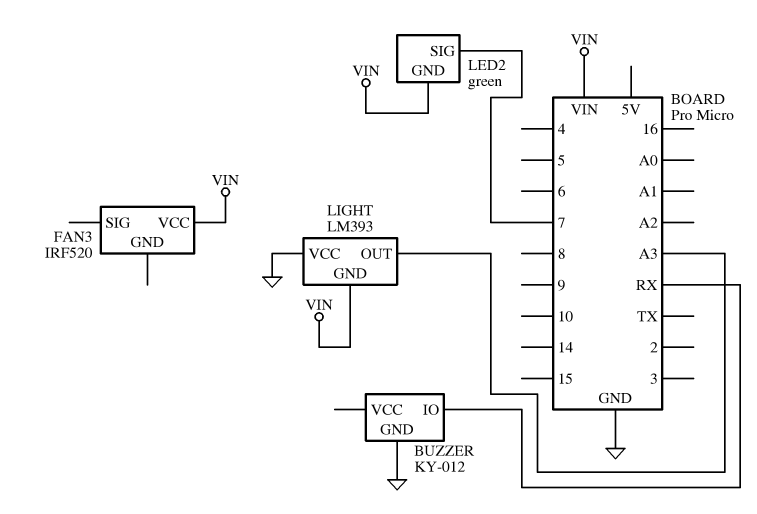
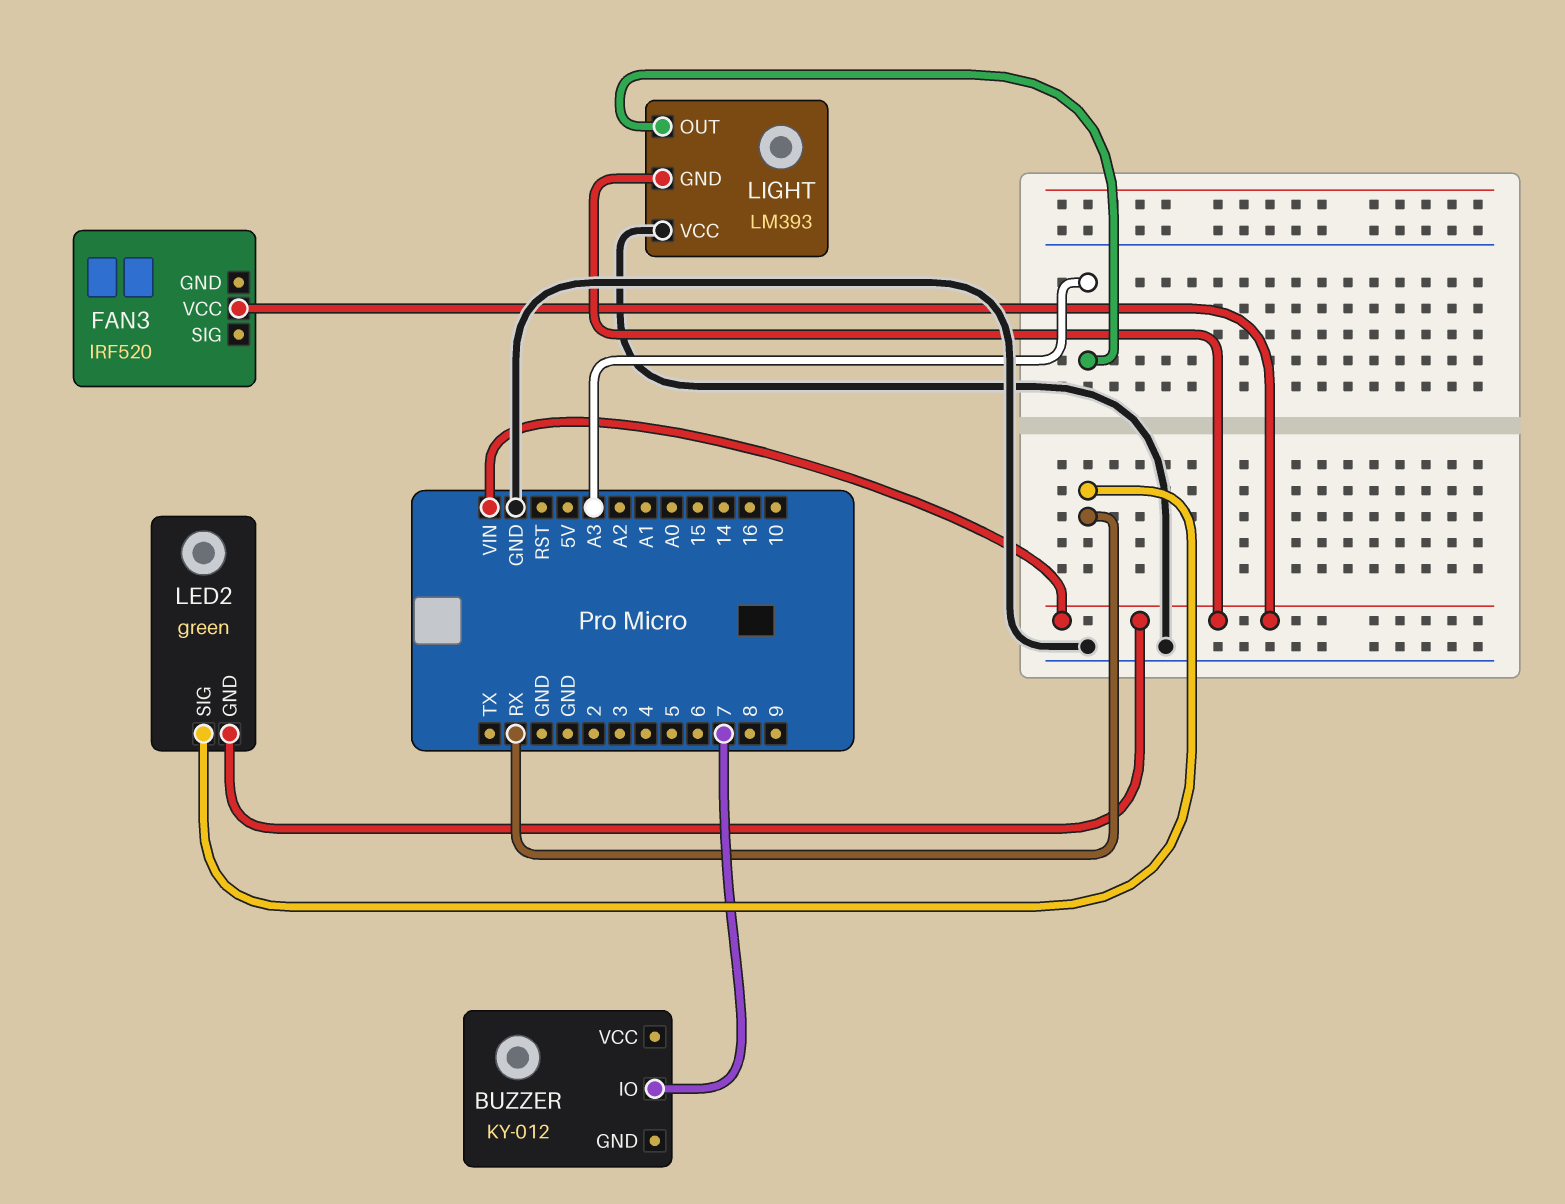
BUZZER pin GND: GND -> none
BUZZER pin IO: RX -> 7
LED2 pin SIG: 7 -> RX

